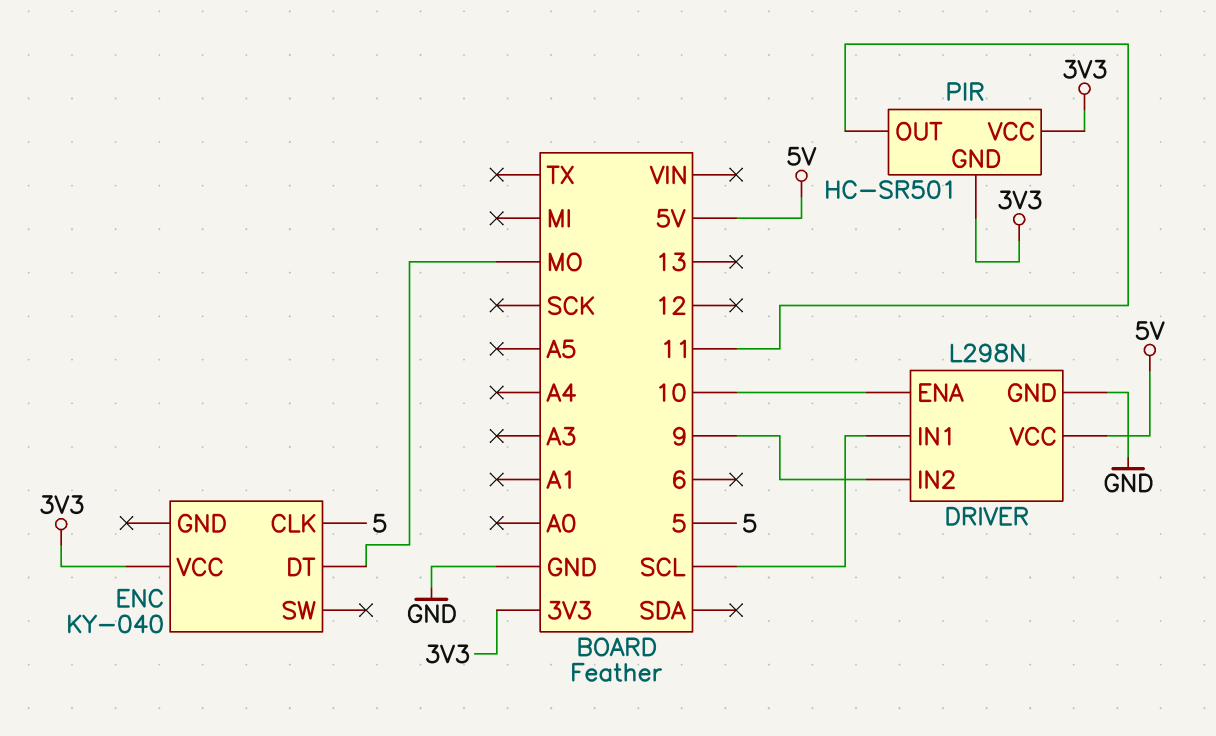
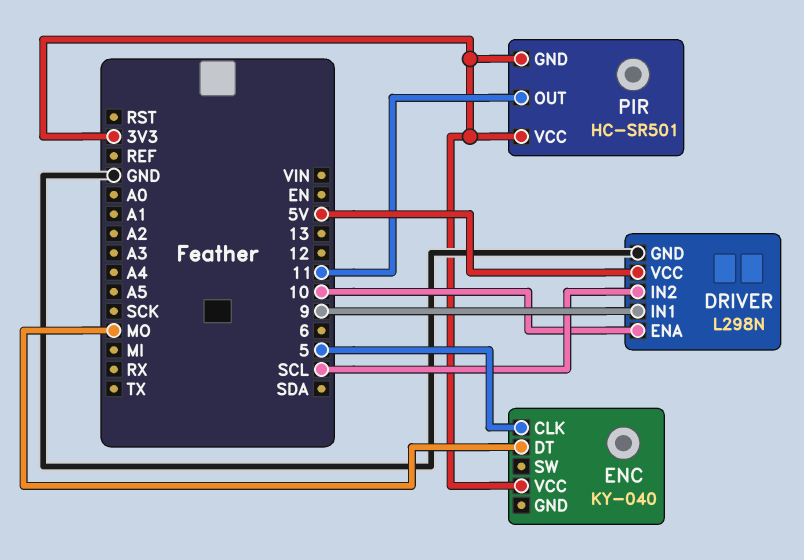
DRIVER pin IN1: SCL -> 9
DRIVER pin IN2: 9 -> SCL

